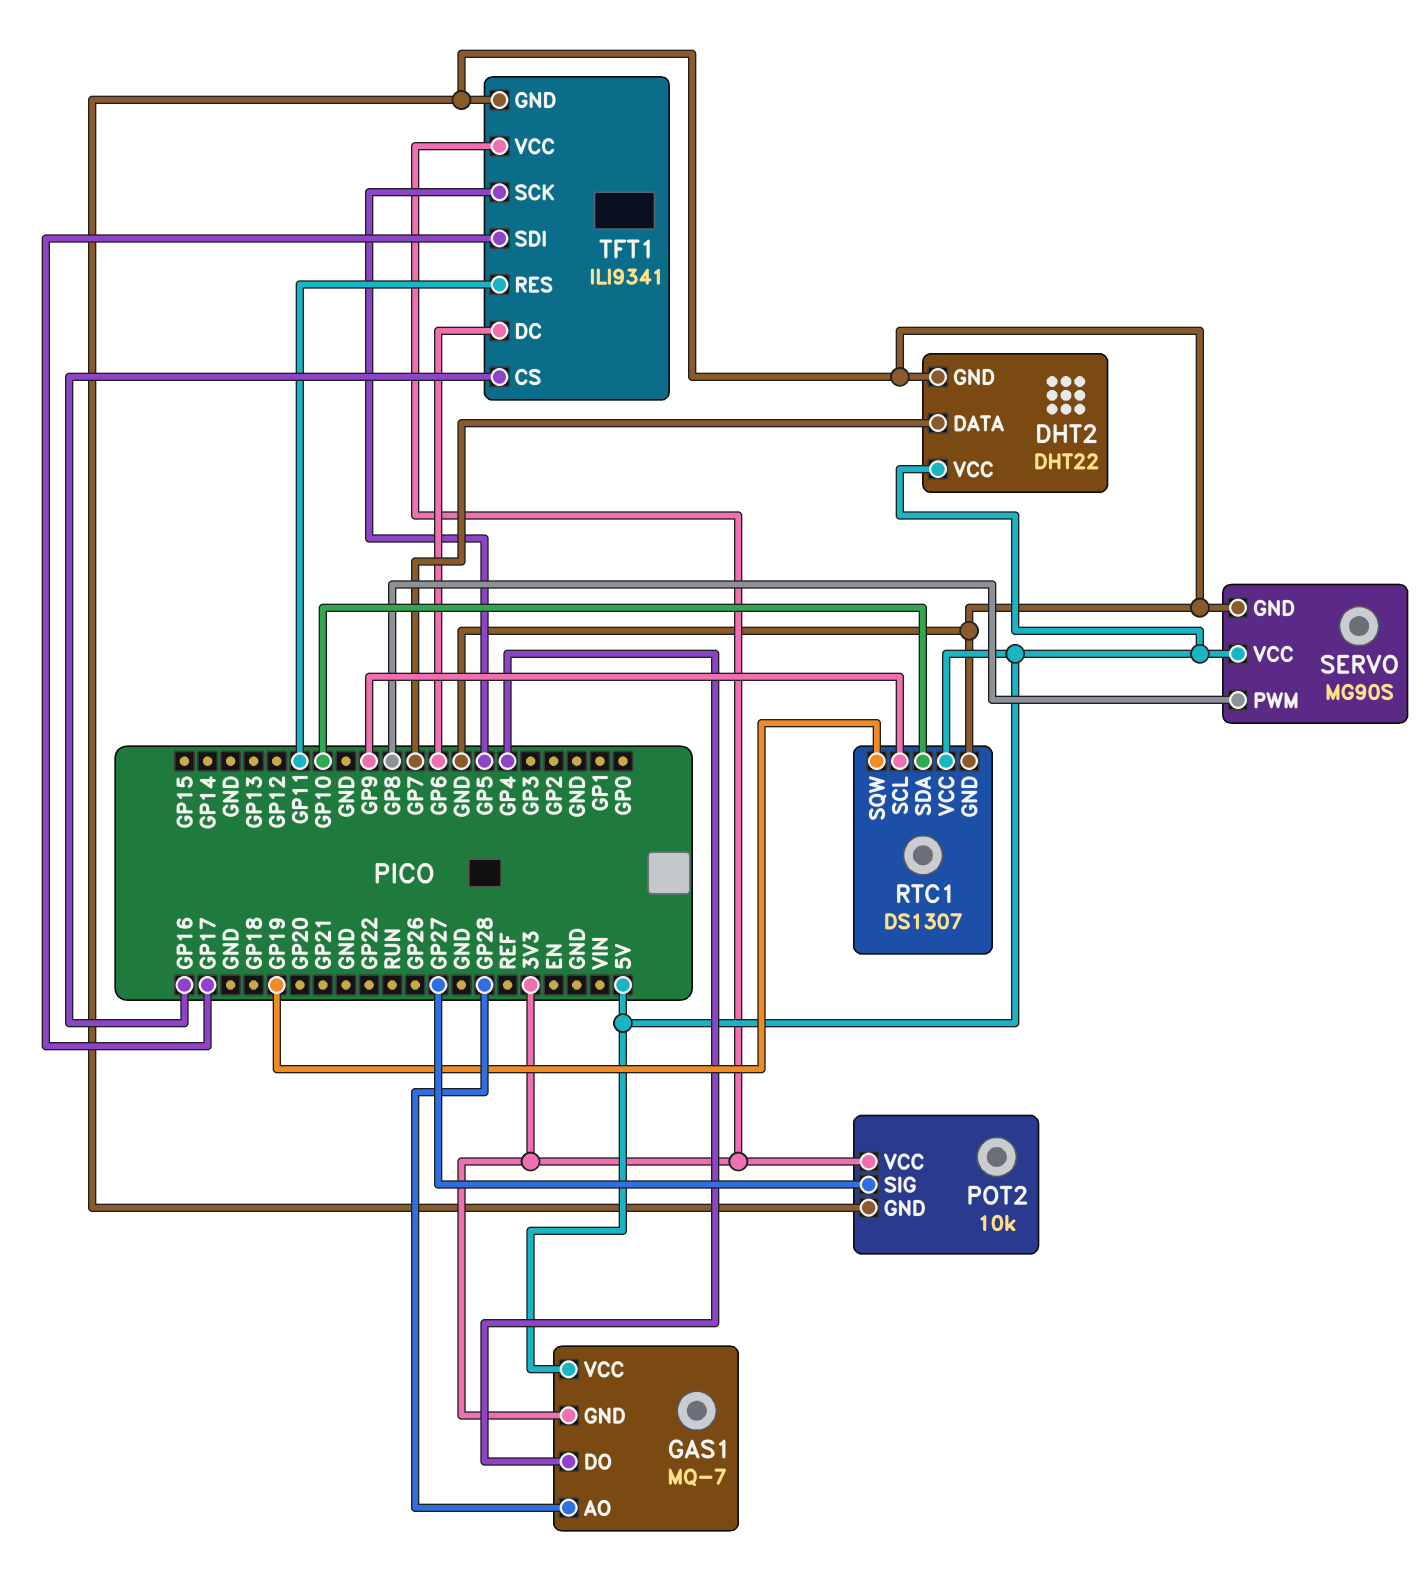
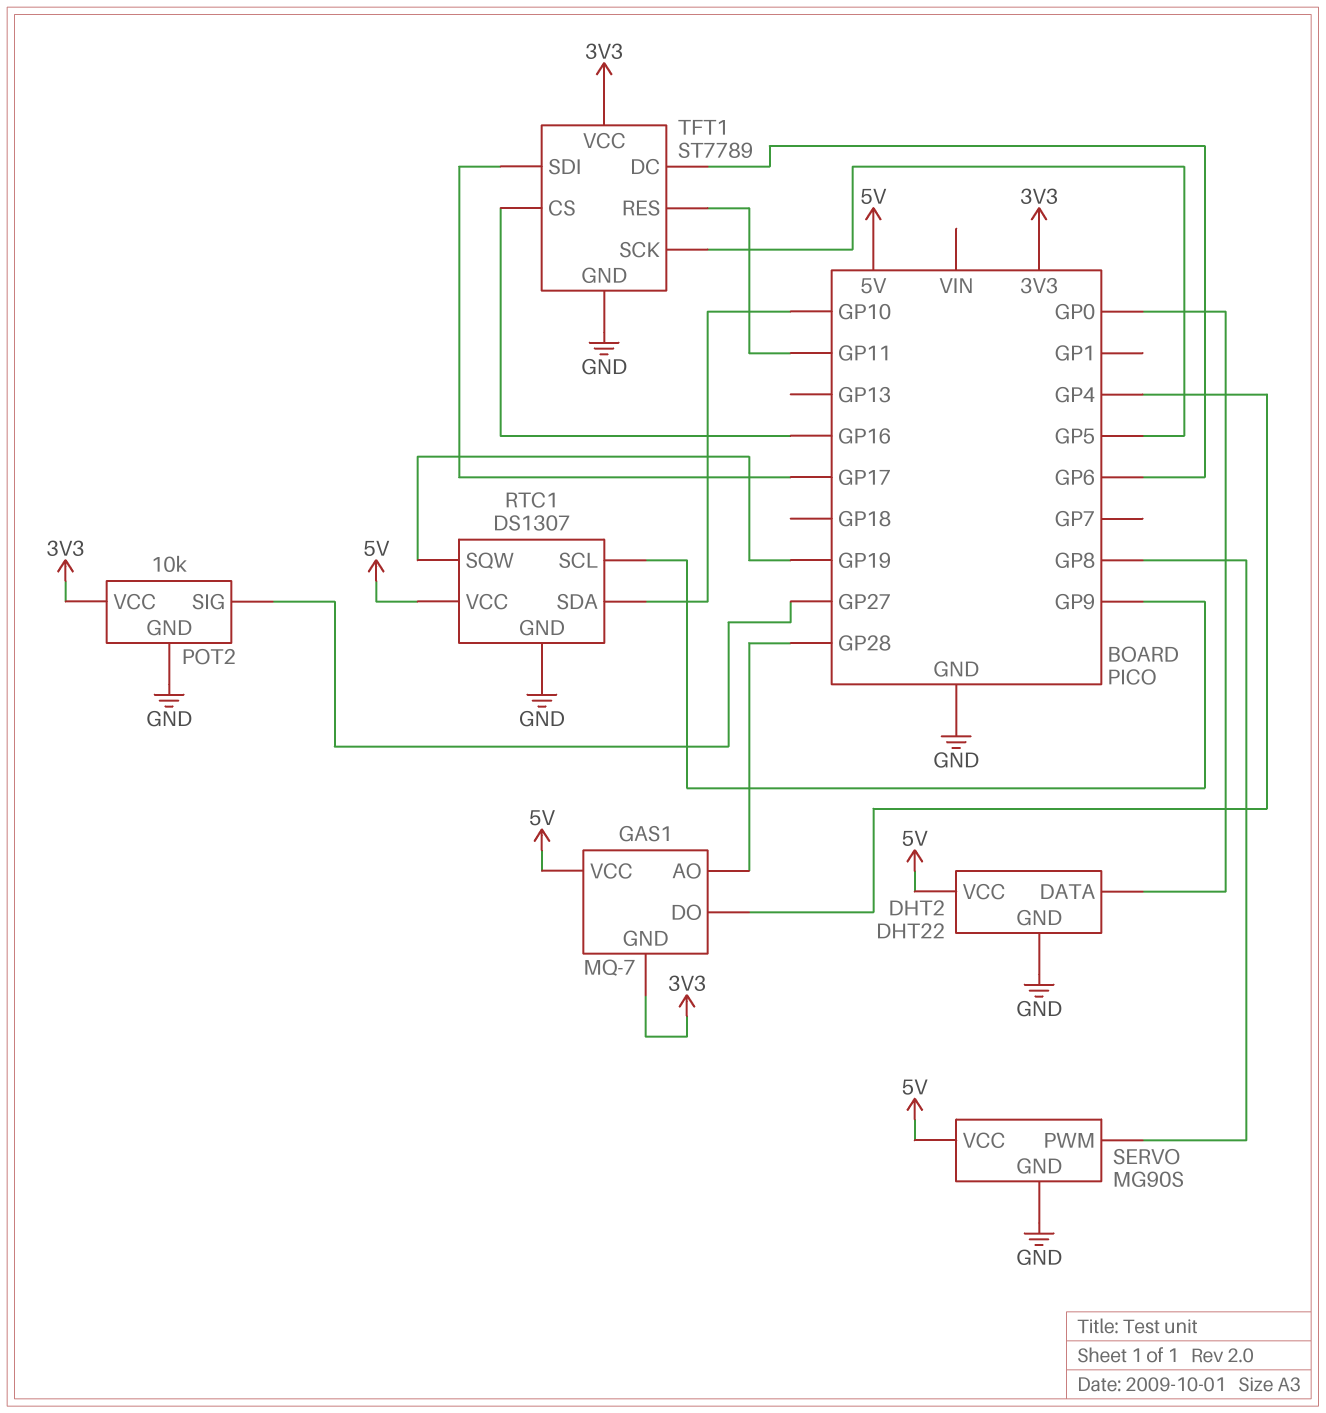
DHT2 pin DATA: GP7 -> GP0
TFT1: ILI9341 -> ST7789

